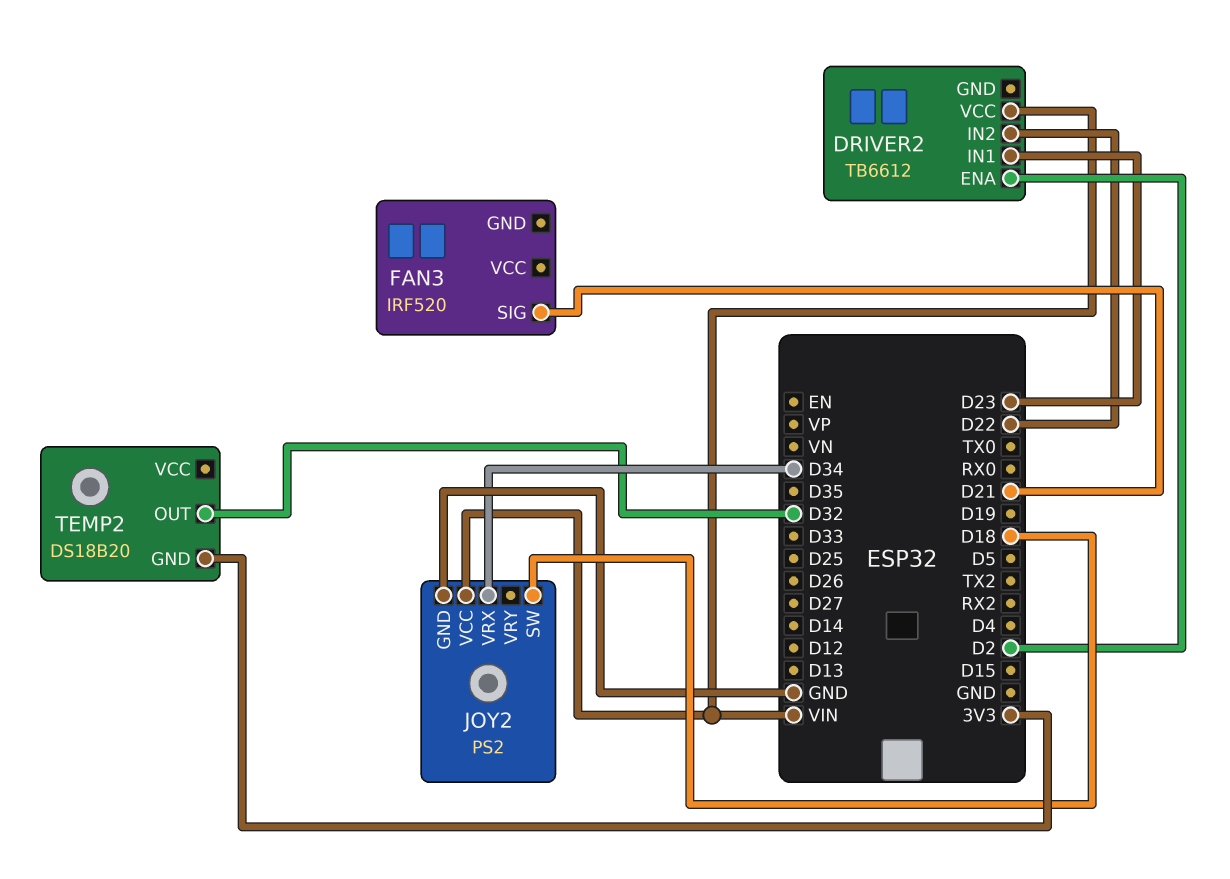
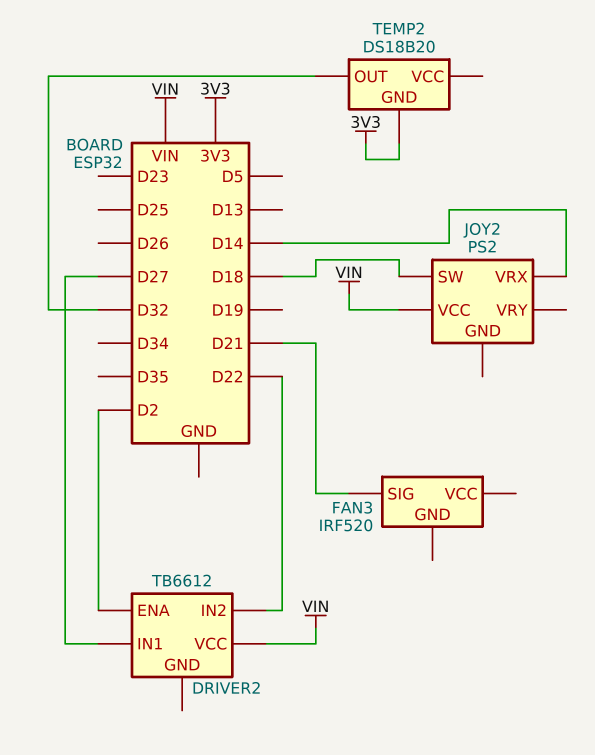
DRIVER2 pin IN1: D23 -> D27
JOY2 pin GND: GND -> none
JOY2 pin VRX: D34 -> D14

